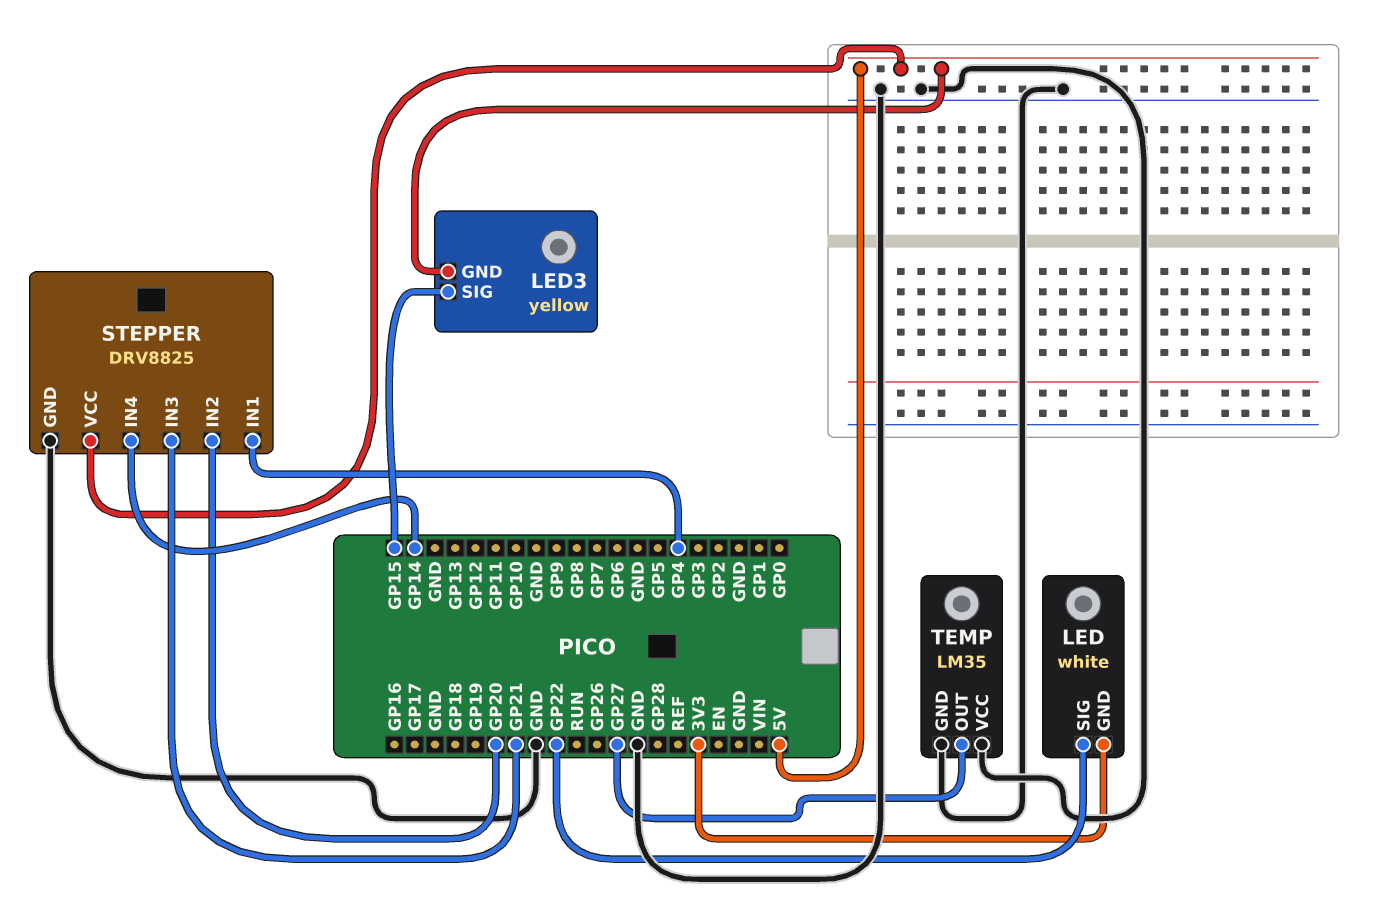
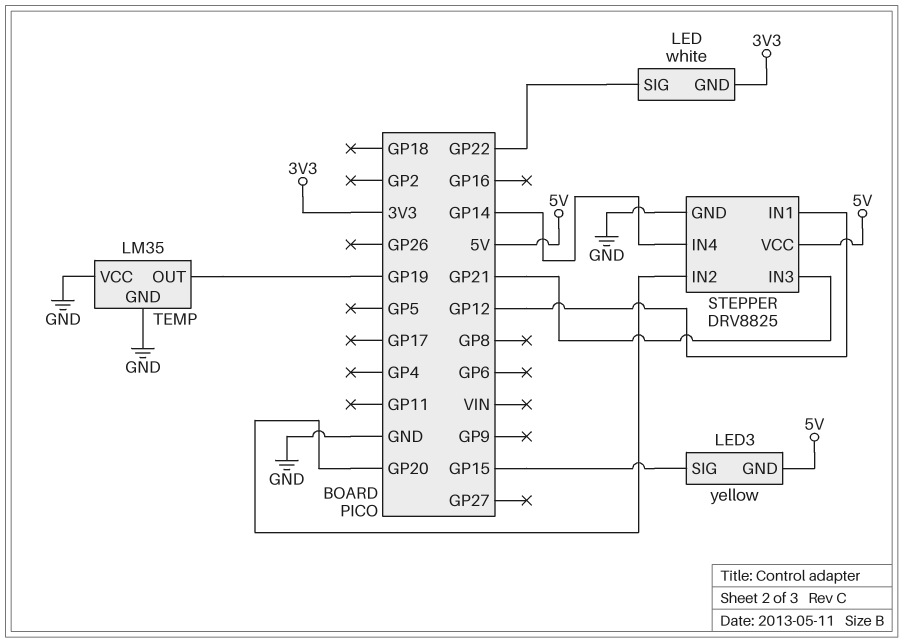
STEPPER pin IN1: GP4 -> GP12
TEMP pin OUT: GP27 -> GP19

